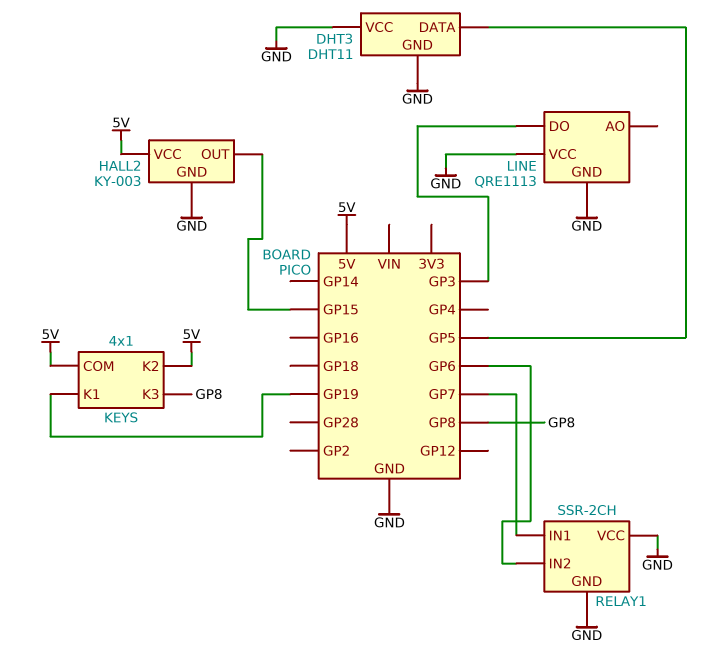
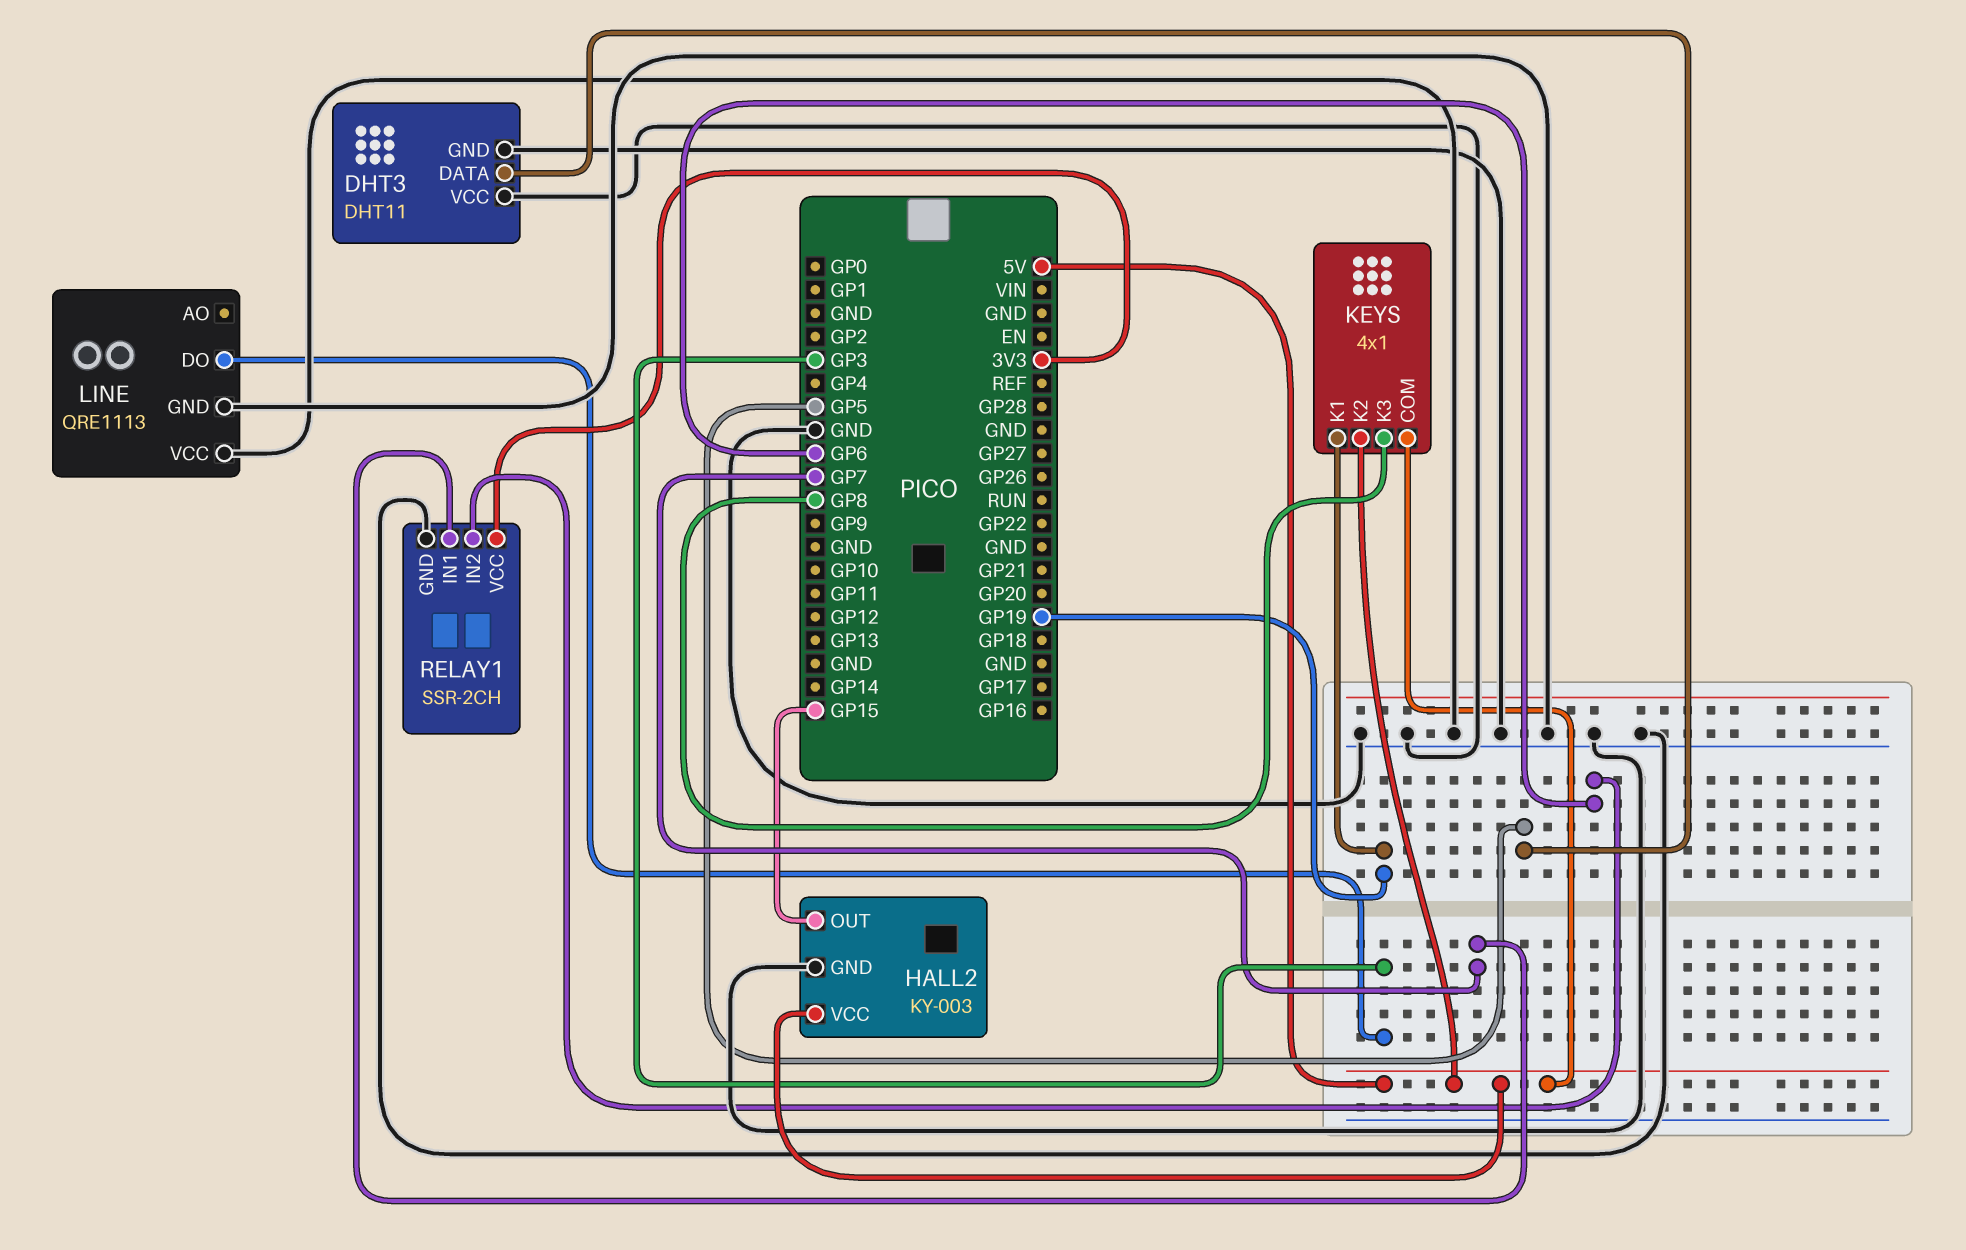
RELAY1 pin VCC: GND -> 3V3

